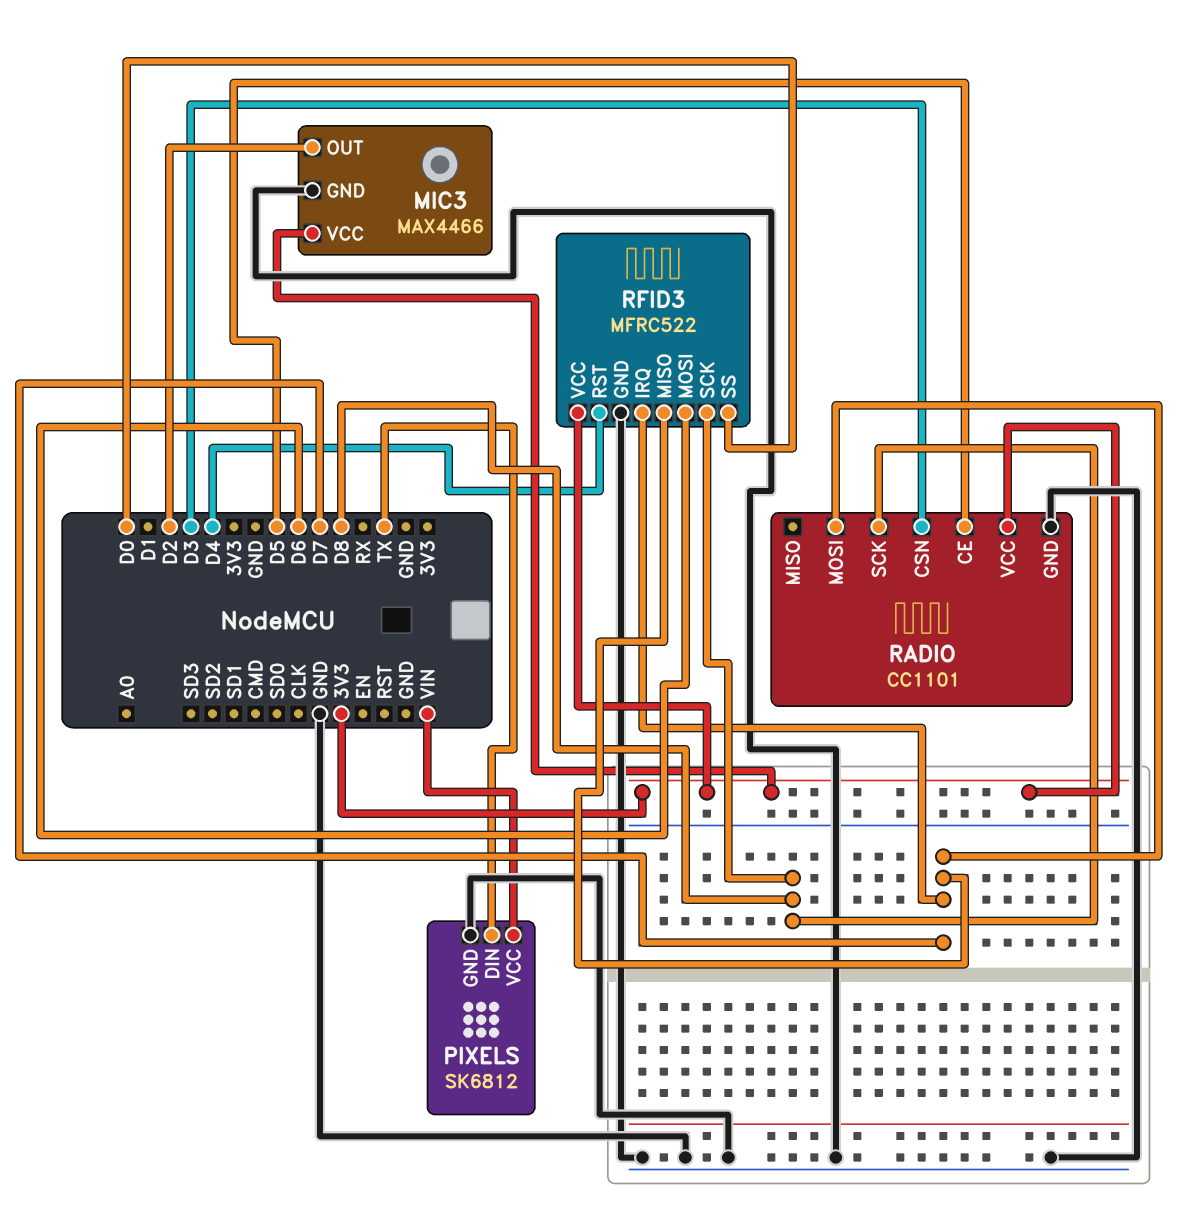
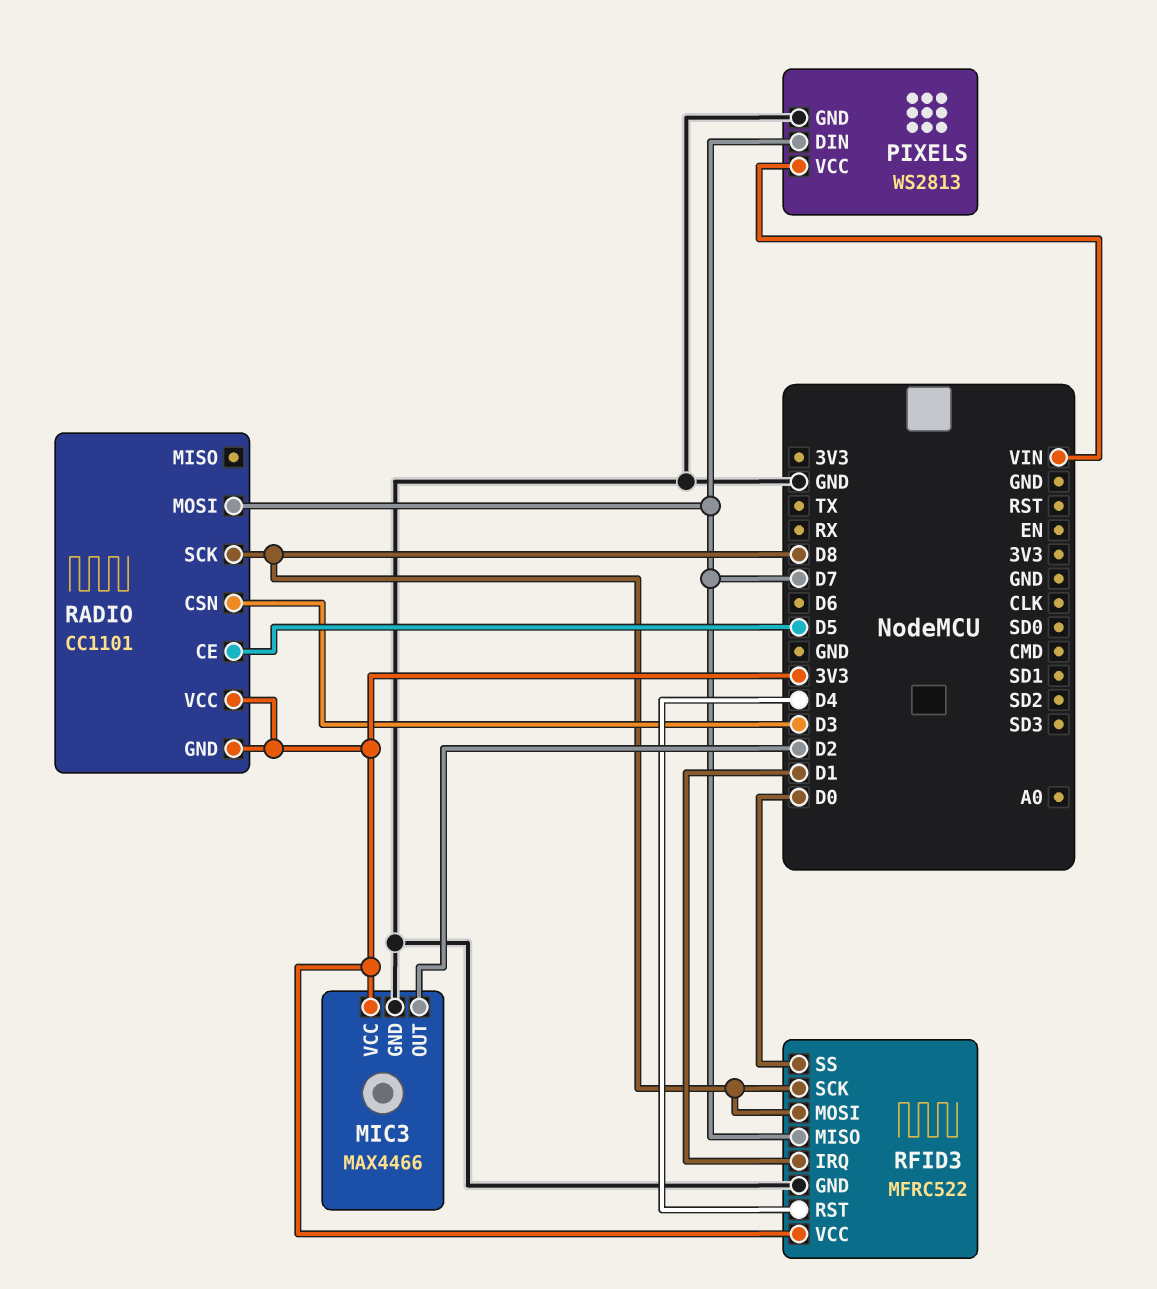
PIXELS: SK6812 -> WS2813
PIXELS pin DIN: TX -> D7
RADIO pin GND: GND -> 3V3
RFID3 pin IRQ: D7 -> D1
RFID3 pin MOSI: D6 -> D8

